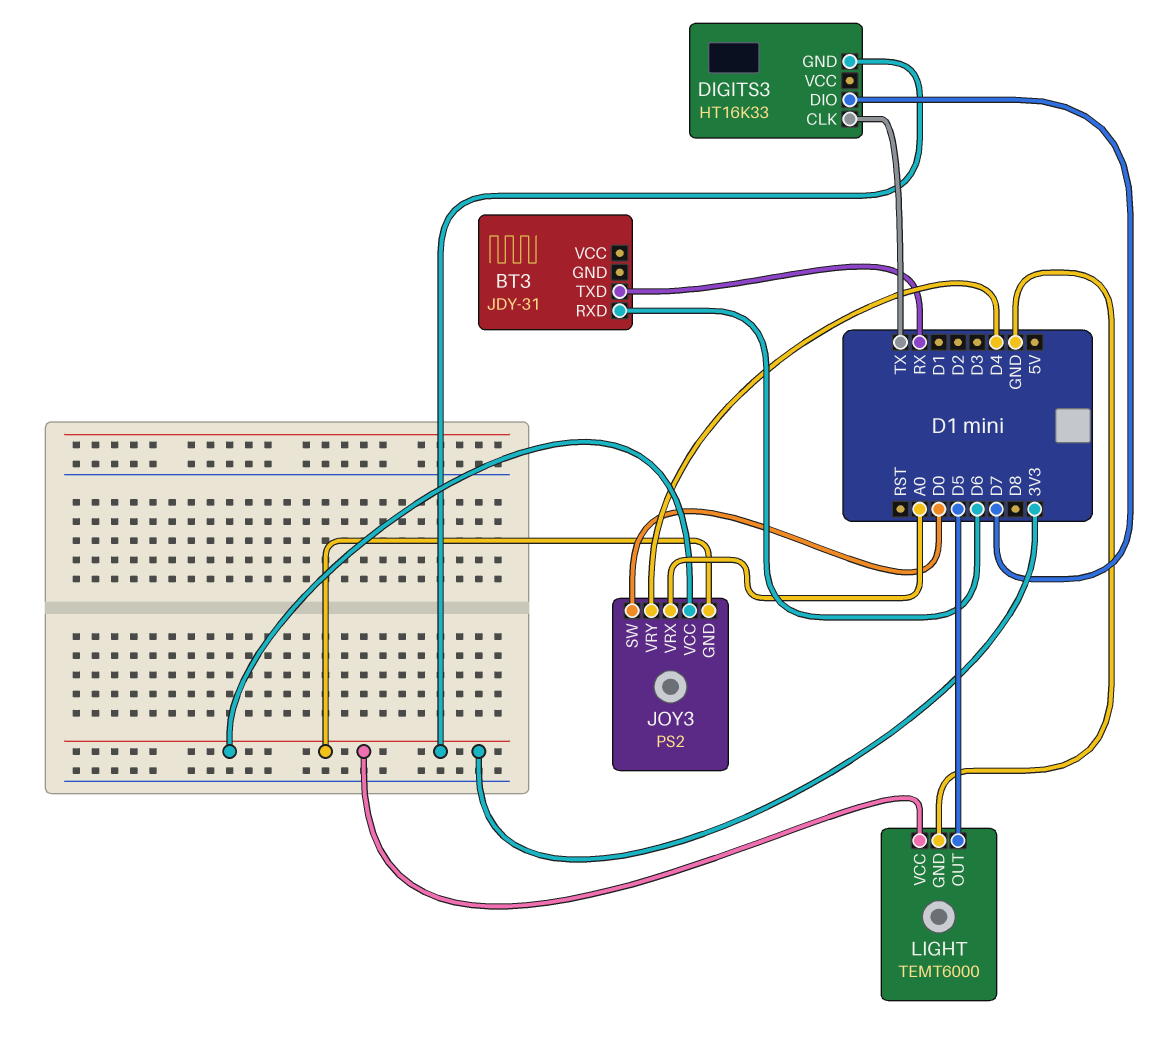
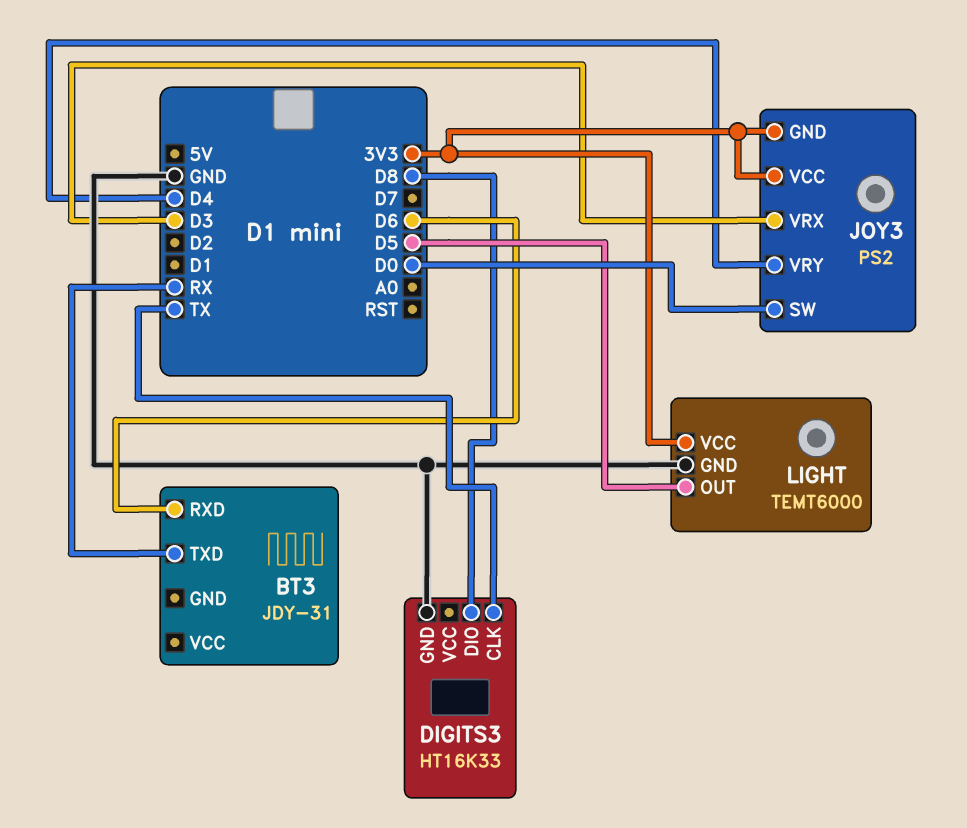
DIGITS3 pin DIO: D7 -> D8
DIGITS3 pin GND: 3V3 -> GND
JOY3 pin VRX: A0 -> D3

